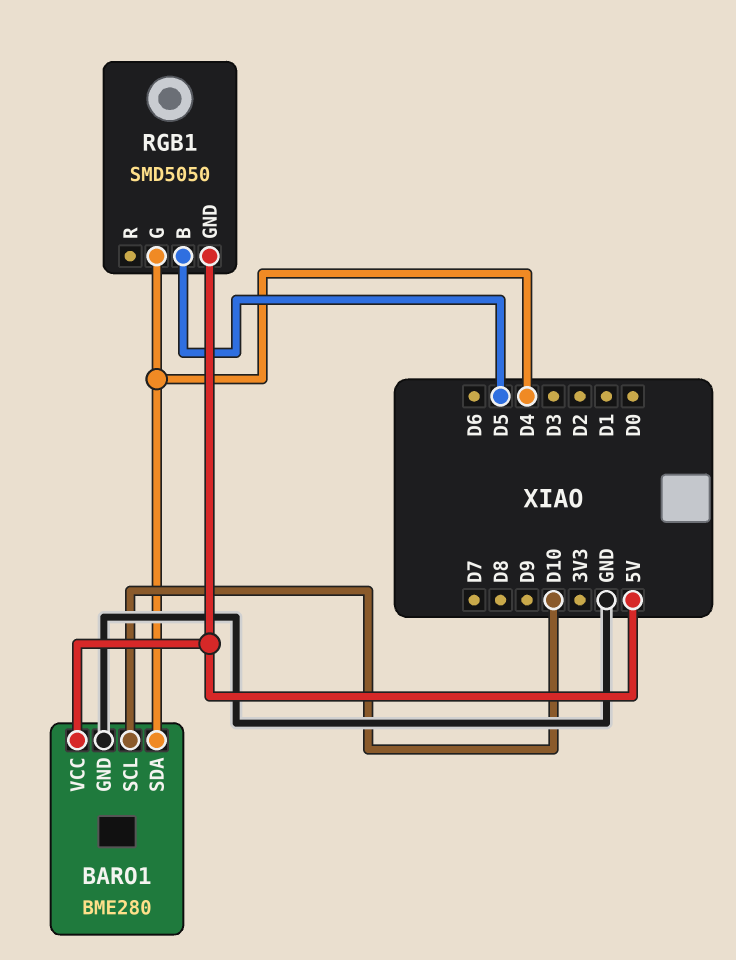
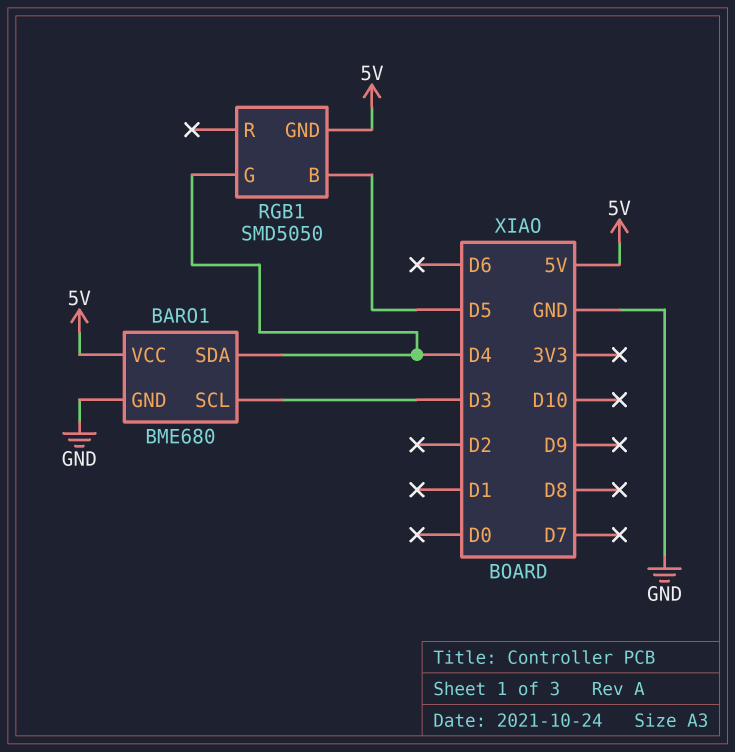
BARO1: BME280 -> BME680
BARO1 pin SCL: D10 -> D3

